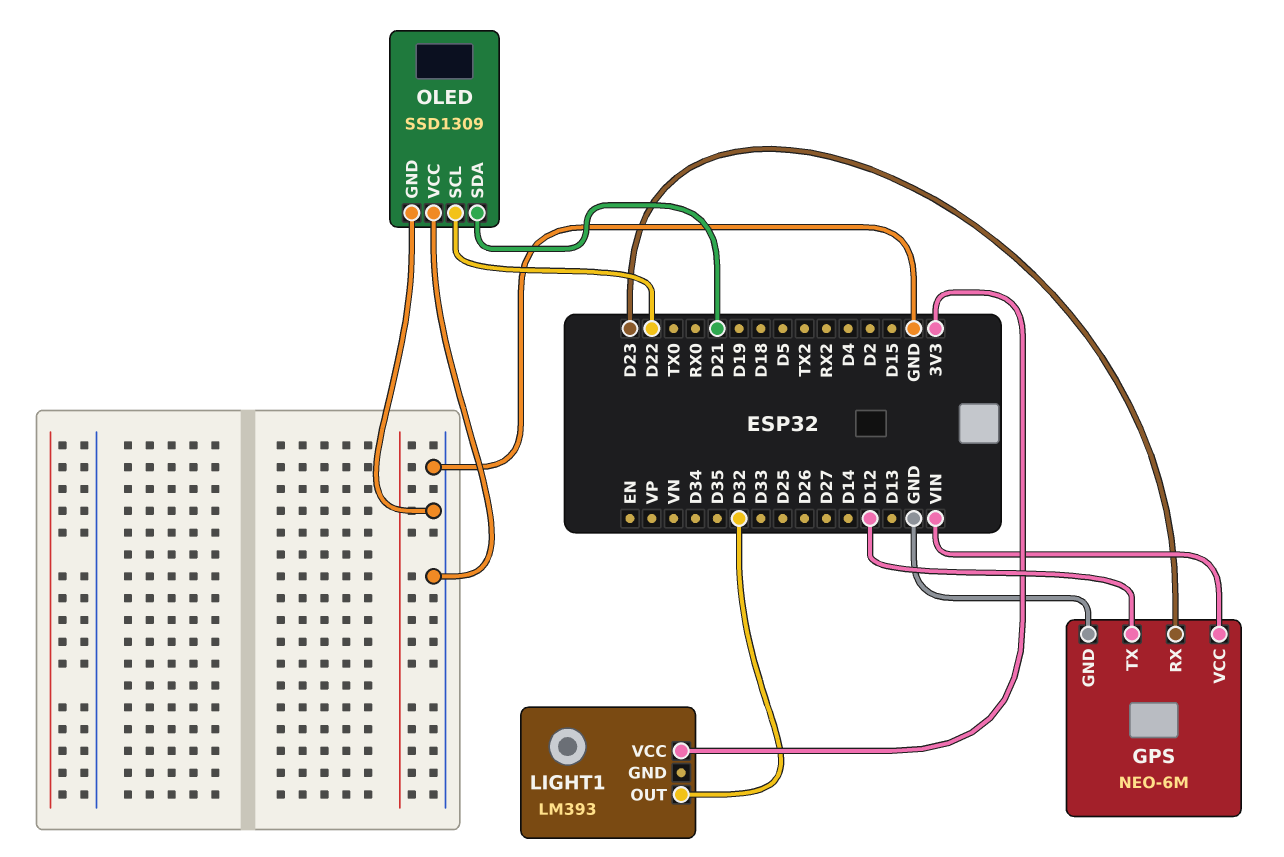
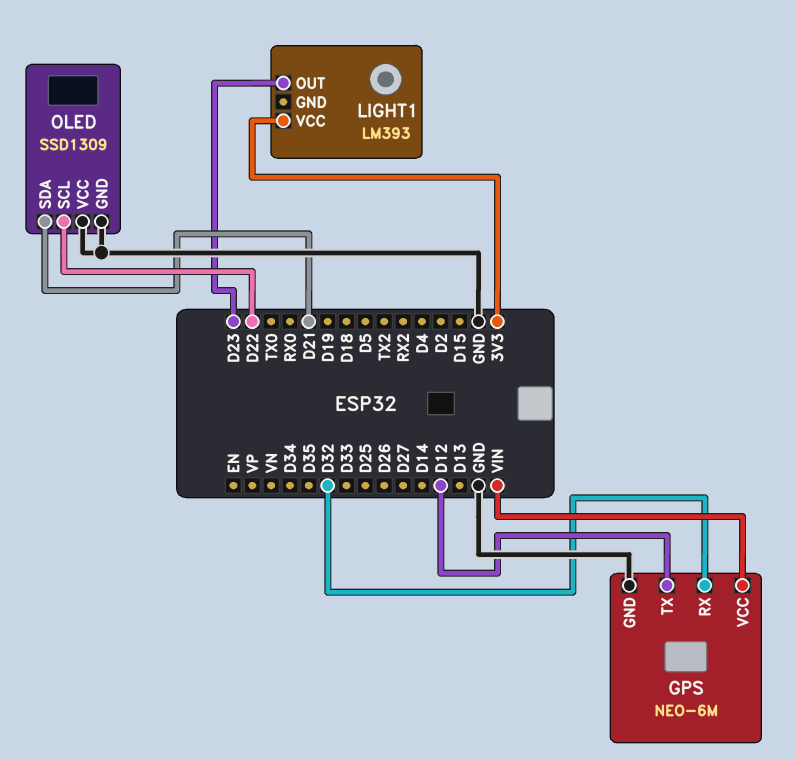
GPS pin RX: D23 -> D32
LIGHT1 pin OUT: D32 -> D23

